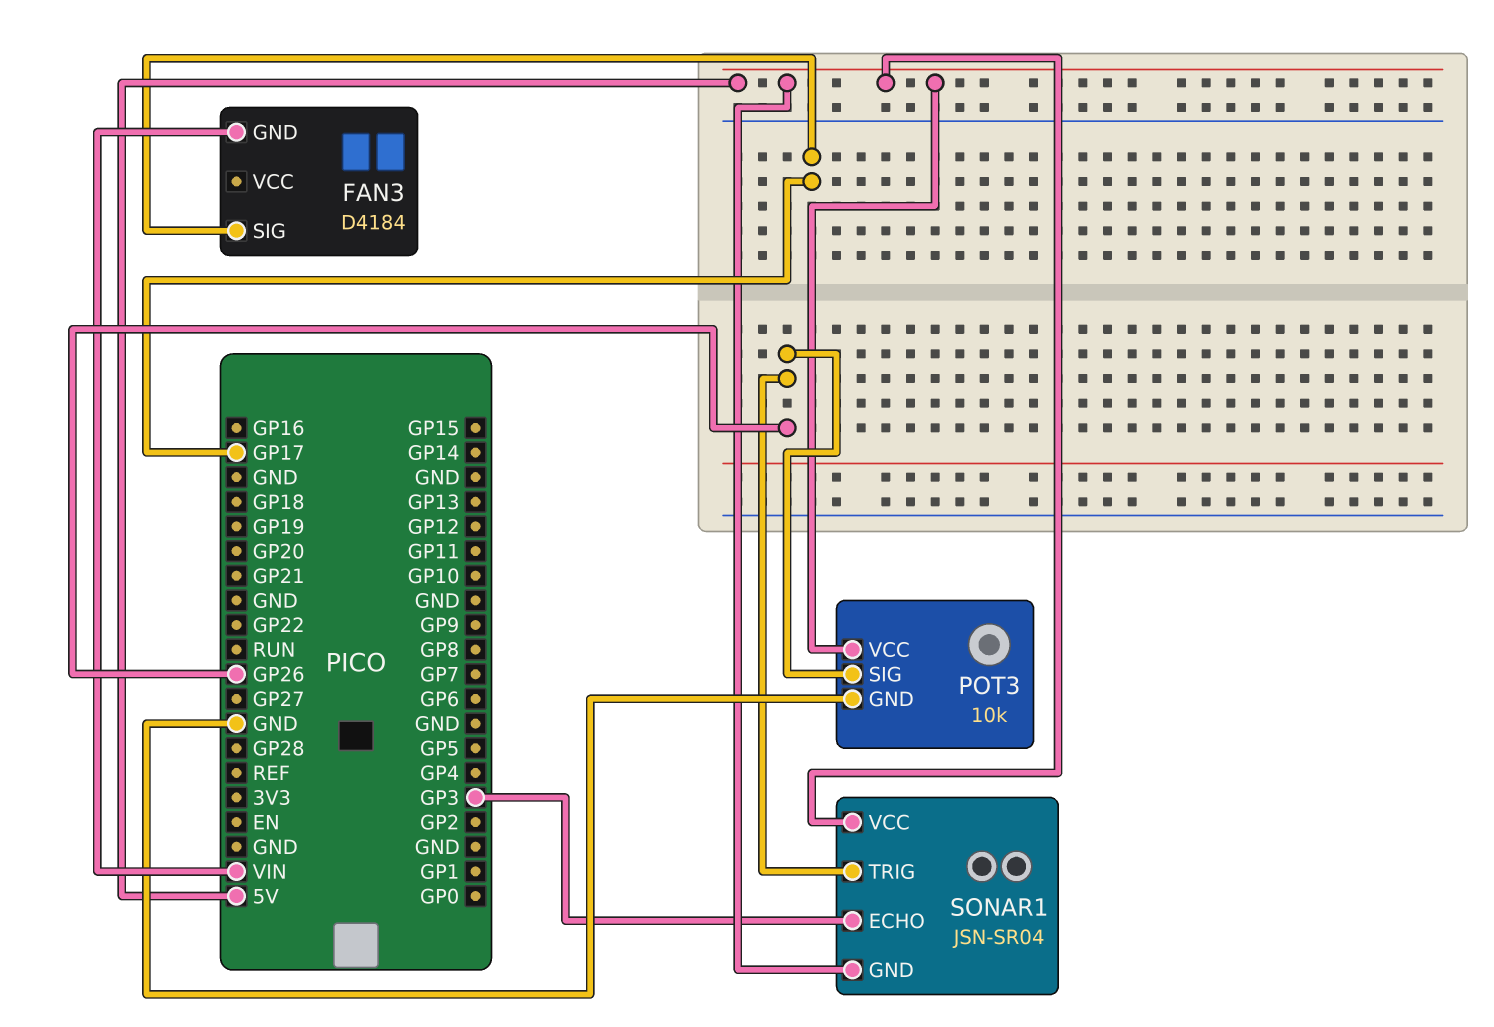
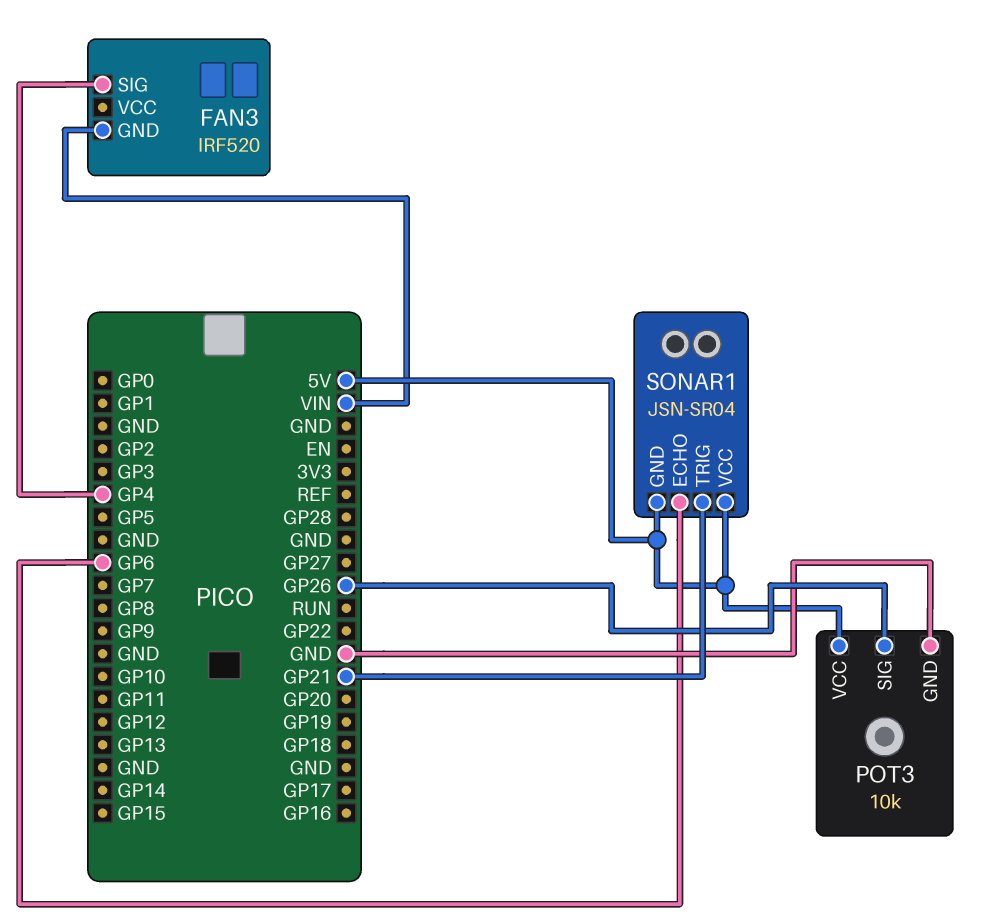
FAN3: D4184 -> IRF520
FAN3 pin SIG: GP17 -> GP4
SONAR1 pin ECHO: GP3 -> GP6
SONAR1 pin TRIG: GP26 -> GP21

